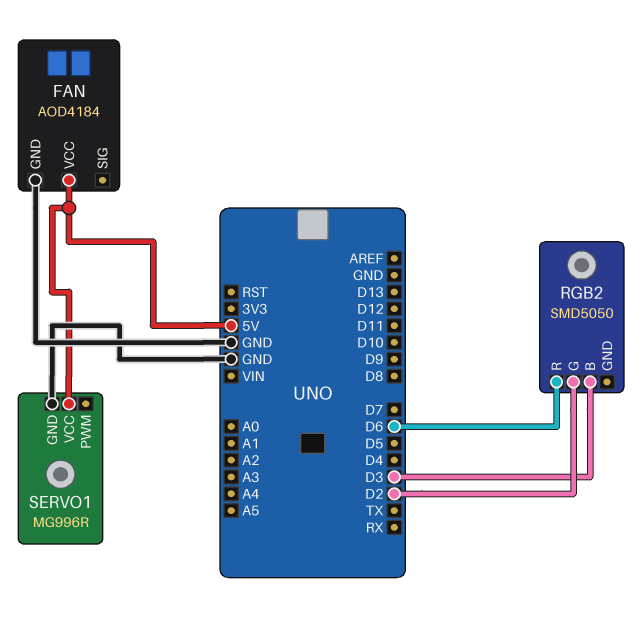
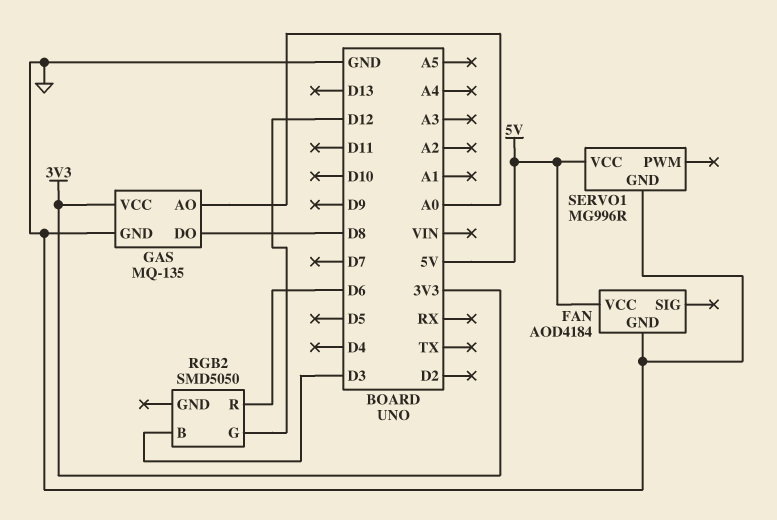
GAS: none -> MQ-135
GAS pin AO: none -> A0
GAS pin DO: none -> D8
GAS pin GND: none -> GND
GAS pin VCC: none -> 3V3
RGB2 pin G: D2 -> D12

